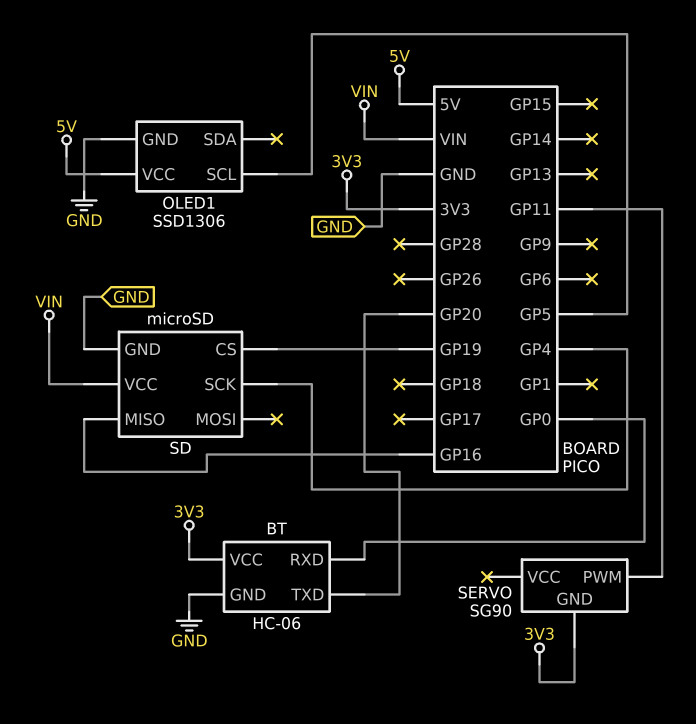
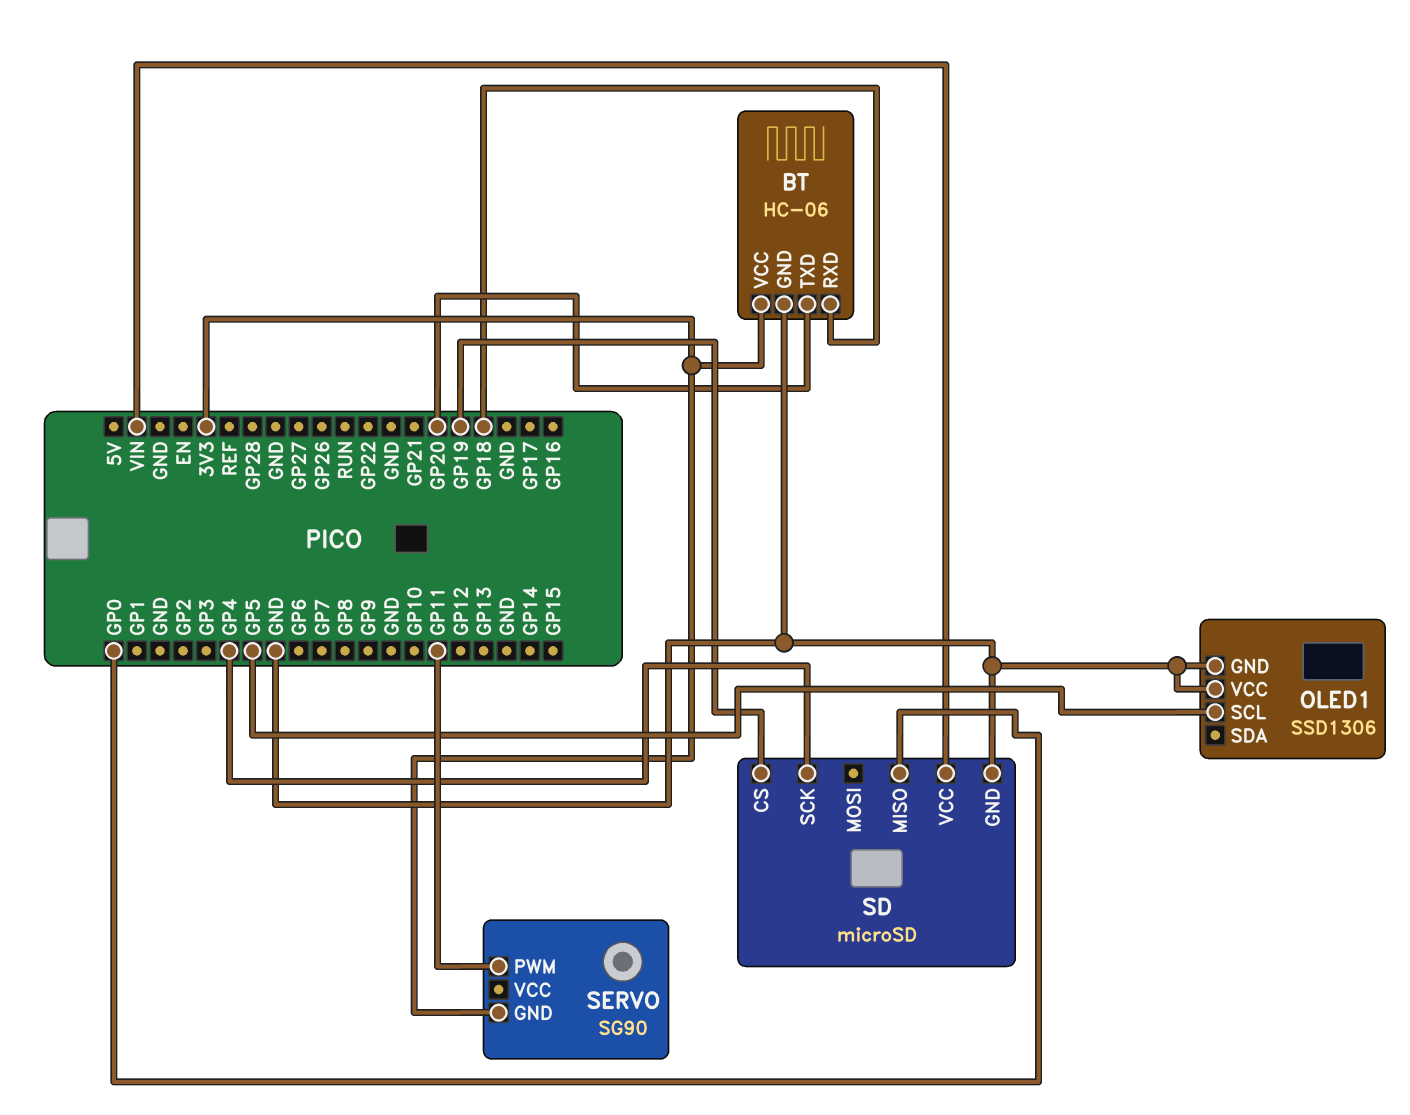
BT pin RXD: GP0 -> GP18
OLED1 pin VCC: 5V -> GND
SD pin MISO: GP16 -> GP0

